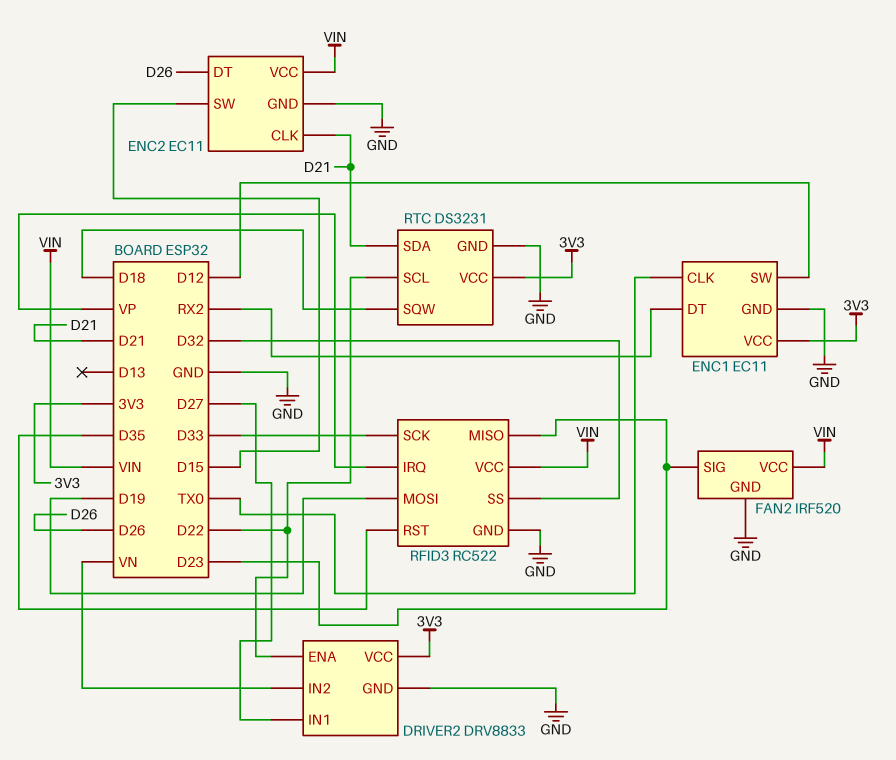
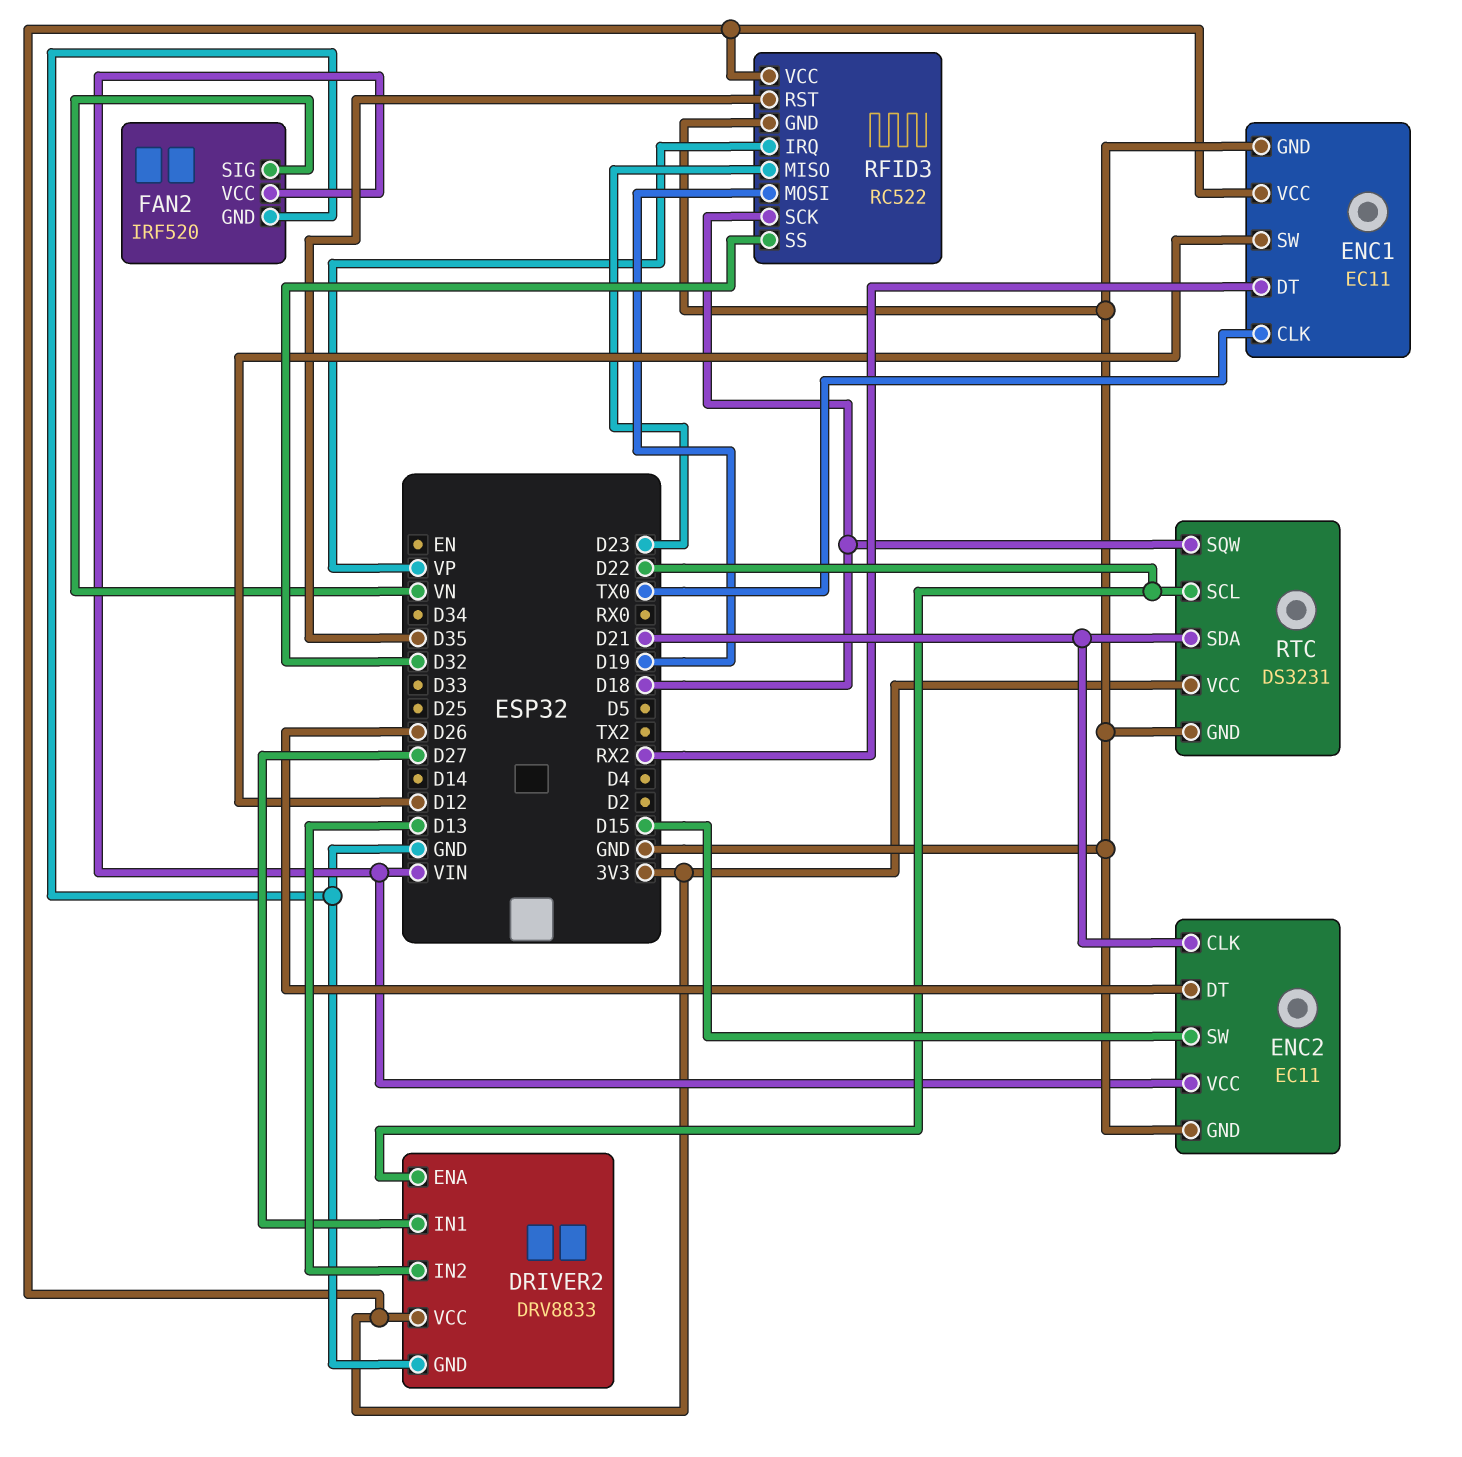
DRIVER2 pin IN2: VN -> D13
FAN2 pin SIG: D23 -> VN
RFID3 pin SCK: D33 -> D18
RFID3 pin VCC: VIN -> 3V3

